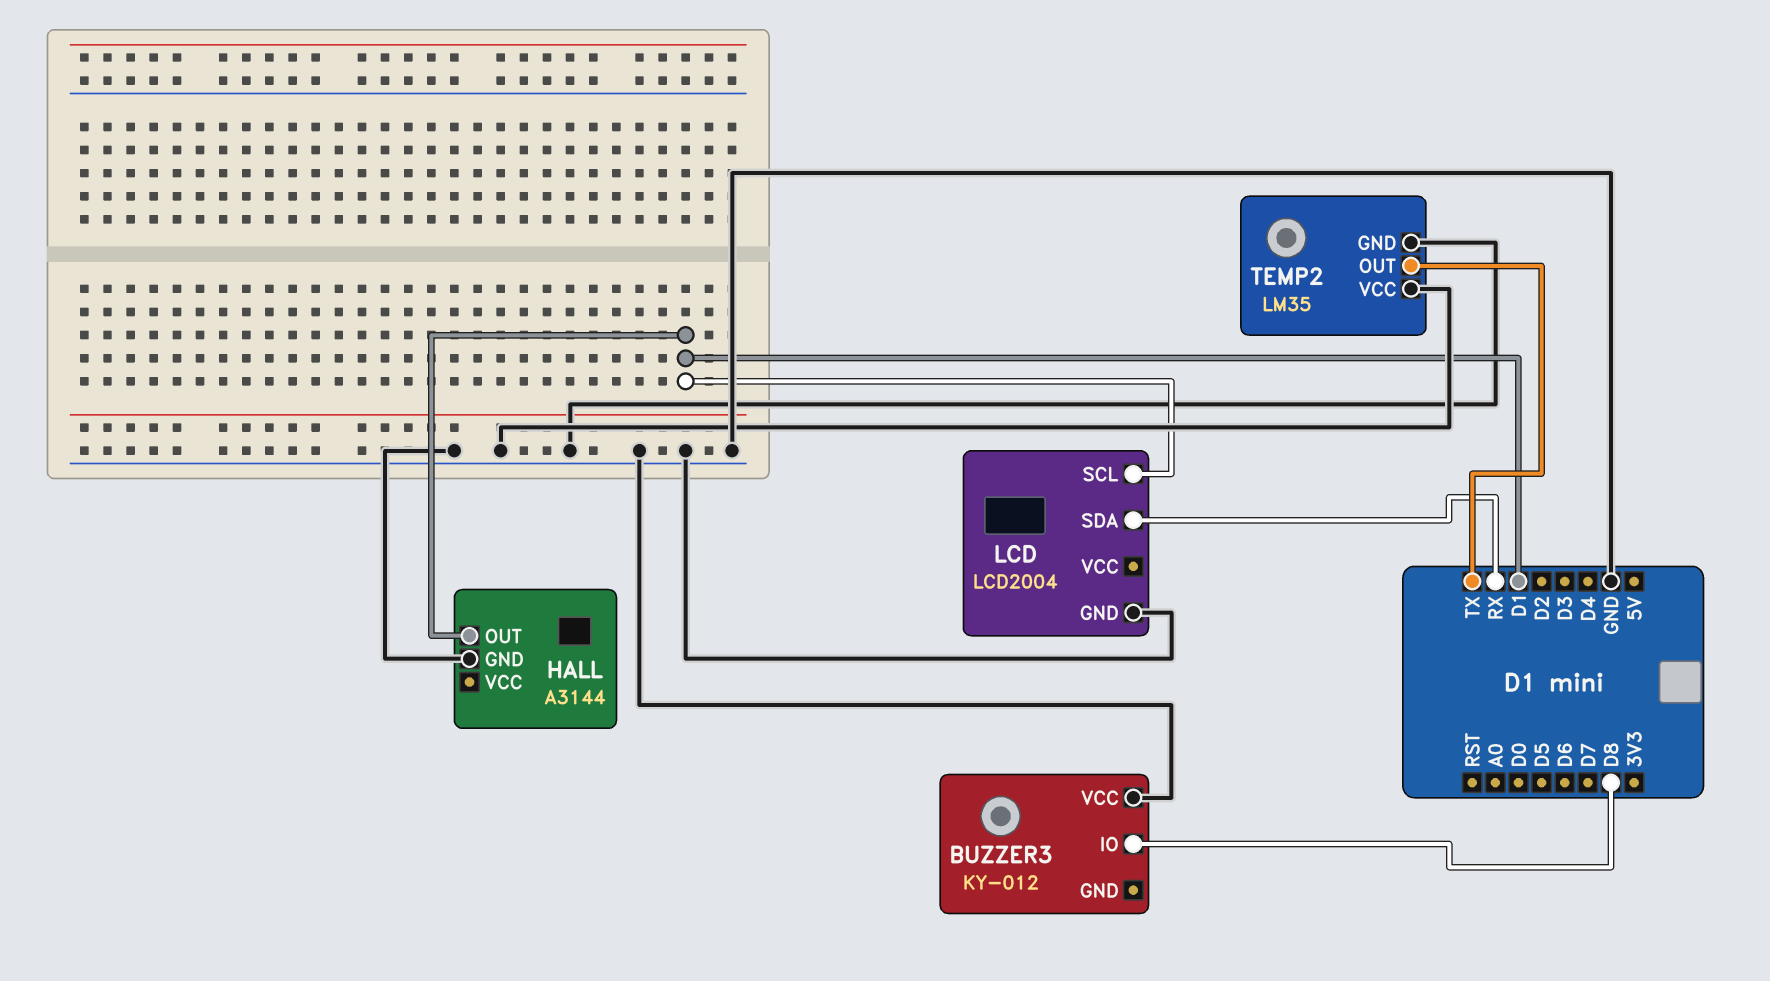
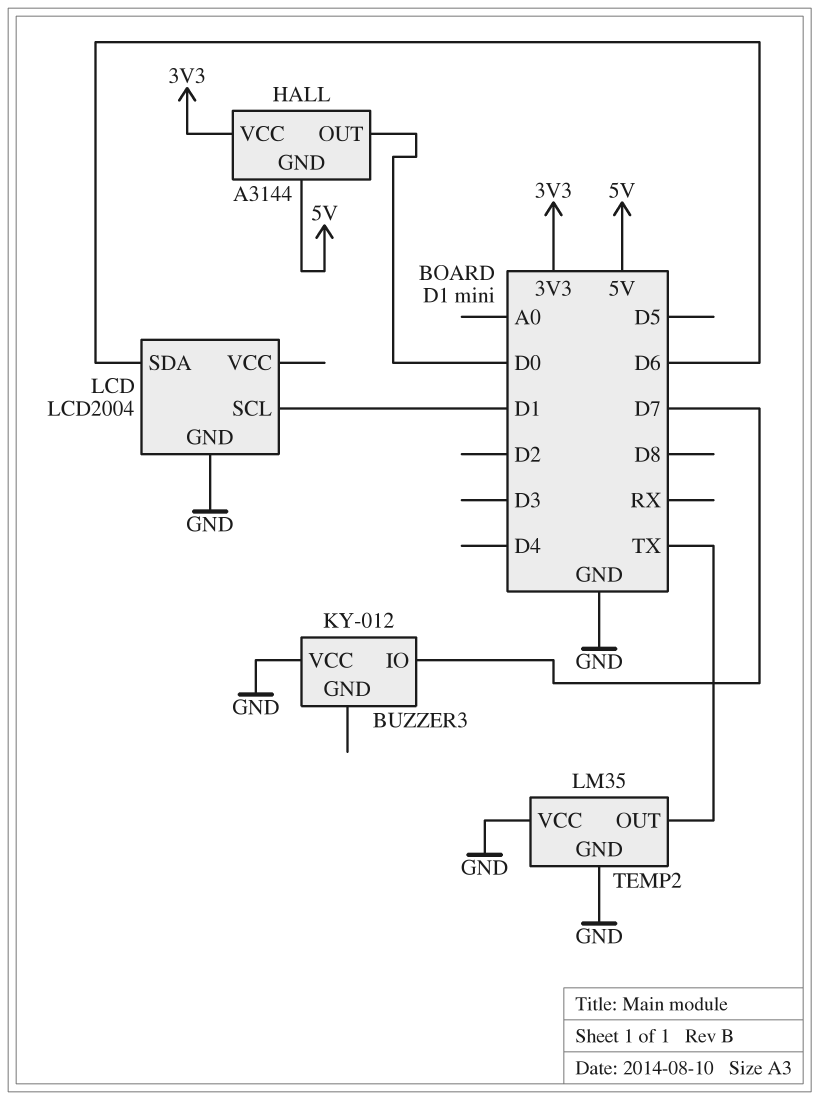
BUZZER3 pin IO: D8 -> D7
HALL pin GND: GND -> 5V
HALL pin OUT: D1 -> D0
HALL pin VCC: none -> 3V3
LCD pin SDA: RX -> D6

